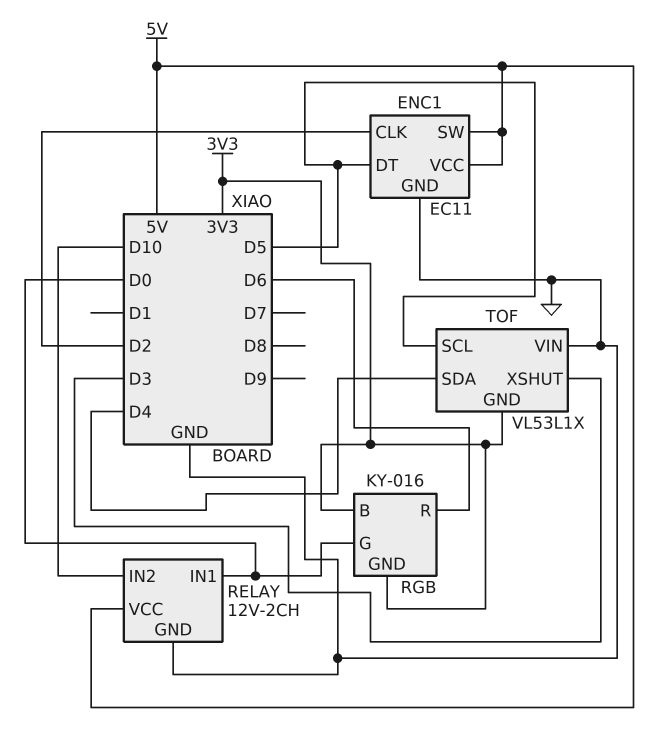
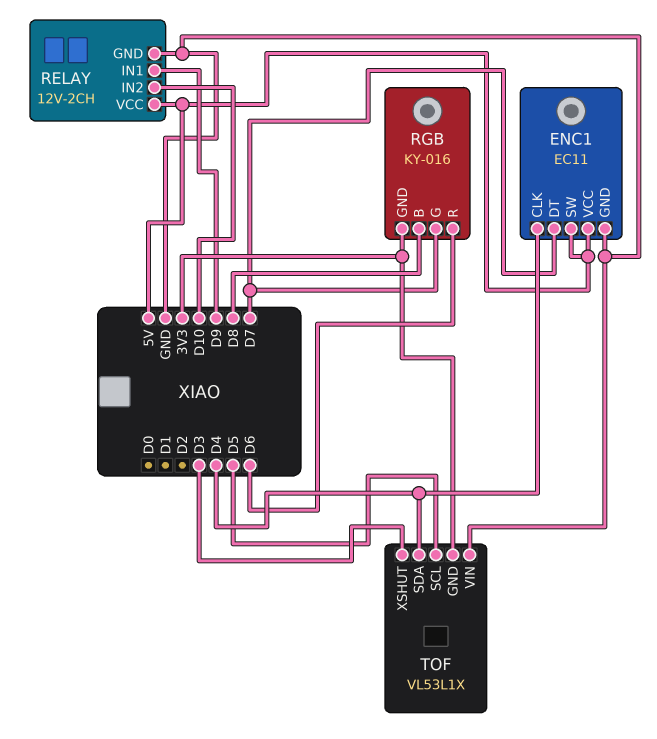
ENC1 pin CLK: D2 -> D4
ENC1 pin DT: D5 -> D7
RELAY pin IN1: D0 -> D9
RGB pin B: 3V3 -> D8
RGB pin G: D0 -> D7

